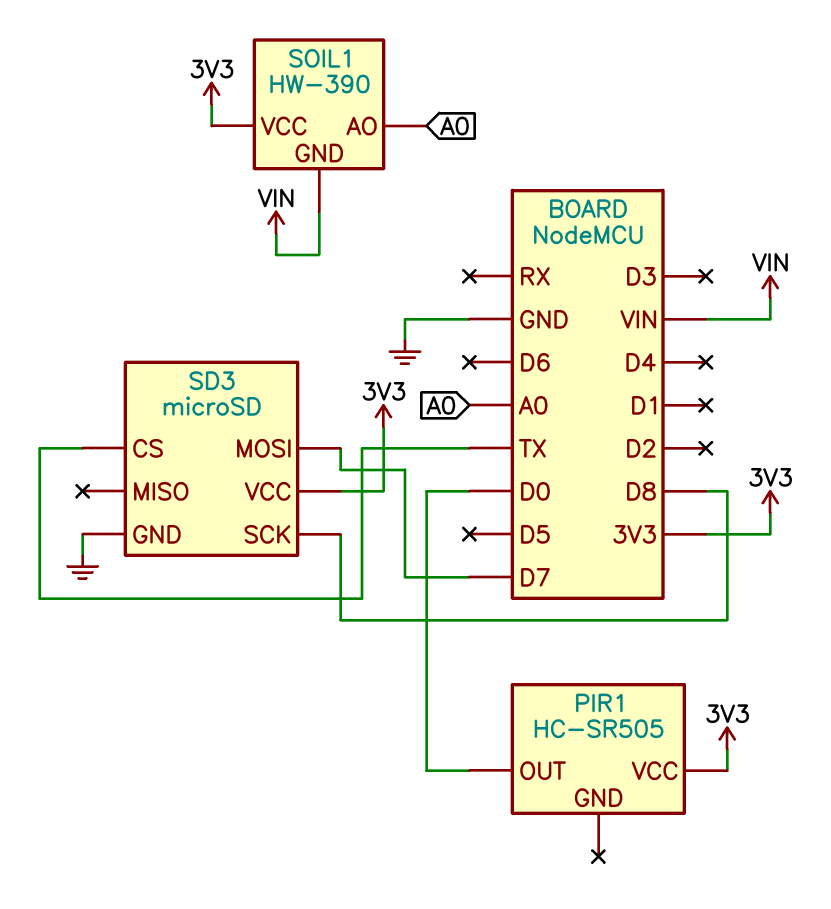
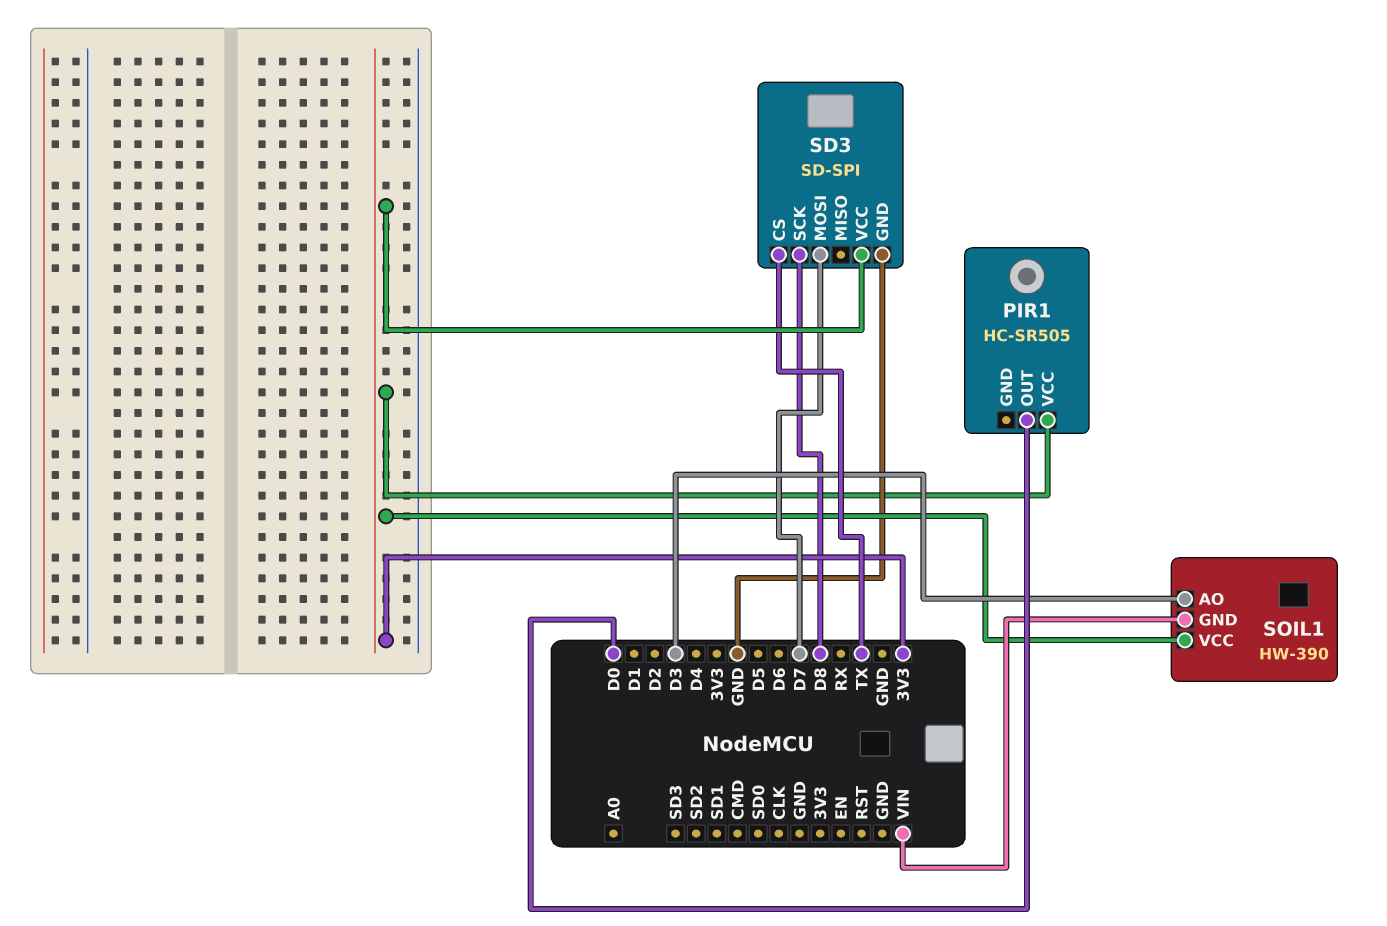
SD3: microSD -> SD-SPI
SOIL1 pin AO: A0 -> D3

